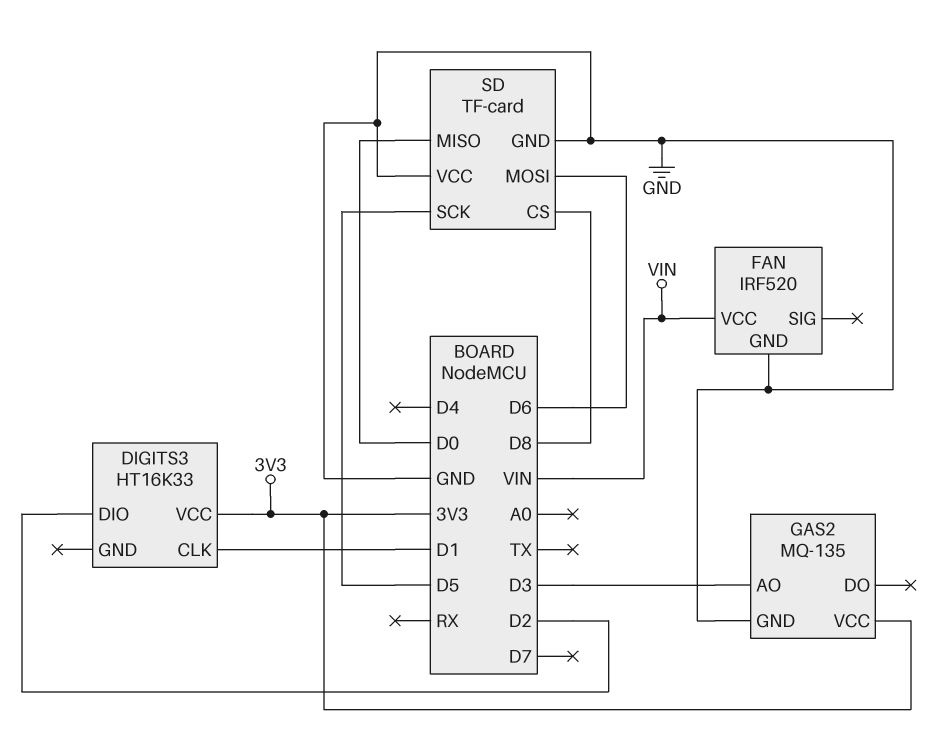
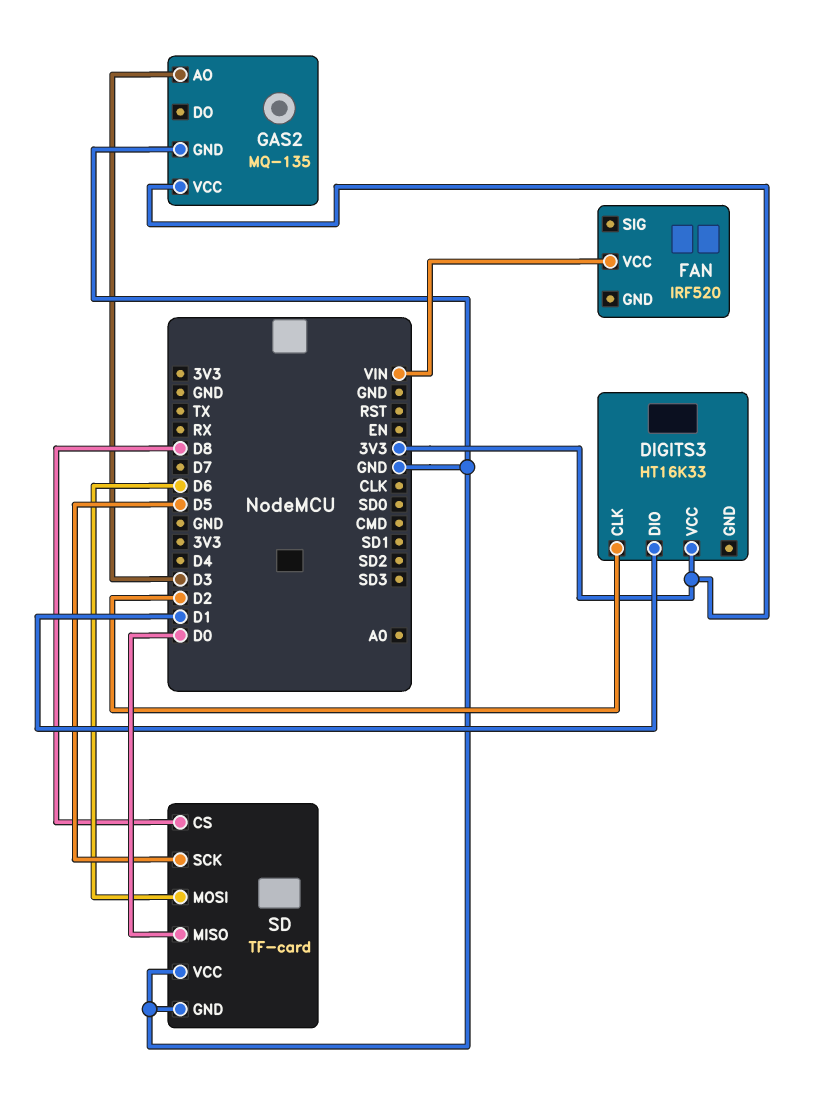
DIGITS3 pin CLK: D1 -> D2
DIGITS3 pin DIO: D2 -> D1
FAN pin GND: GND -> none

